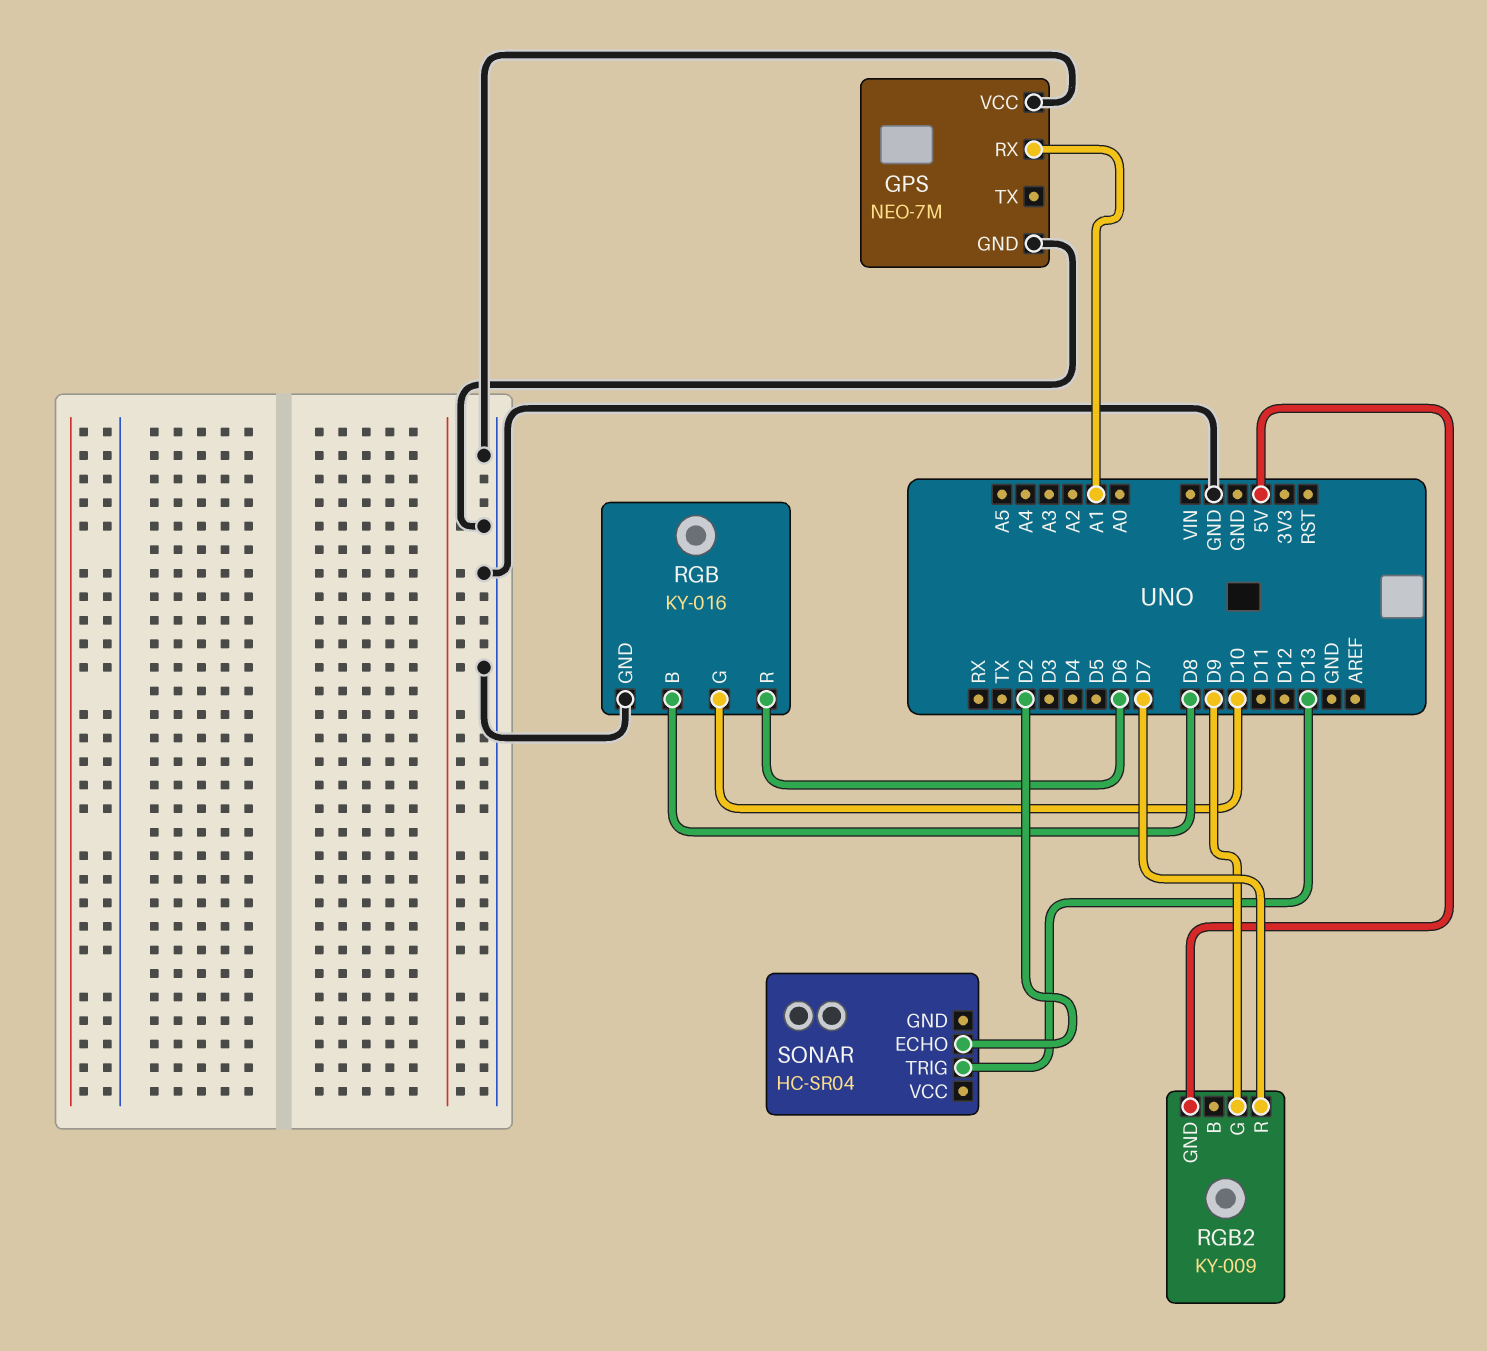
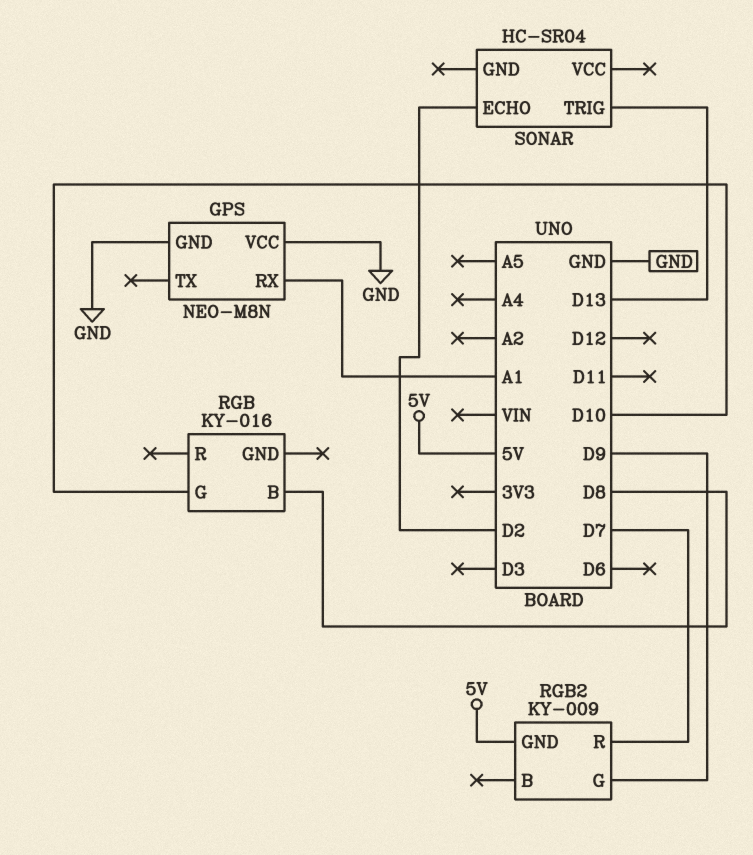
GPS: NEO-7M -> NEO-M8N
RGB pin GND: GND -> none
RGB pin R: D6 -> none

